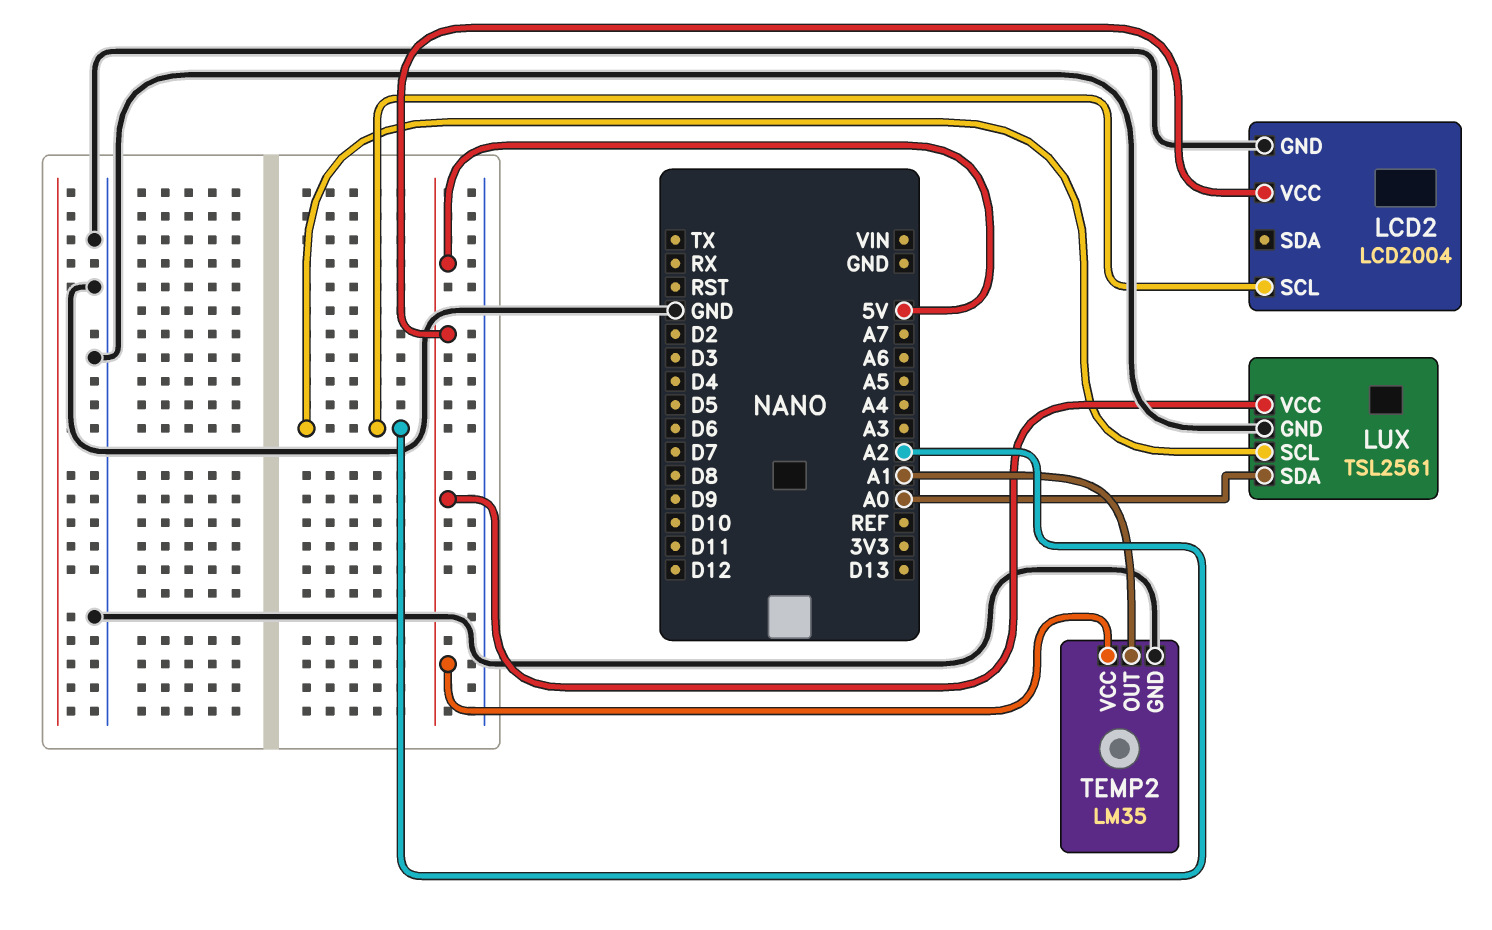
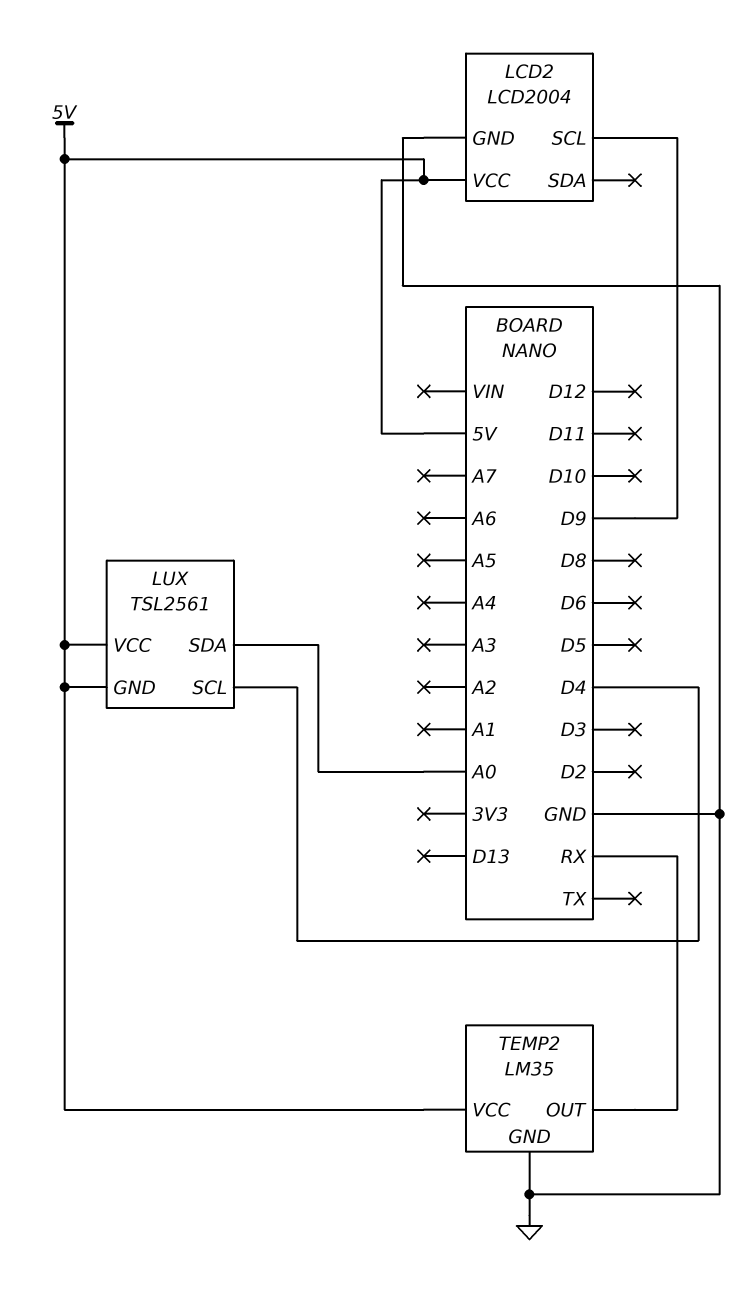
LCD2 pin SCL: A2 -> D9
LUX pin GND: GND -> 5V
LUX pin SCL: A2 -> D4
TEMP2 pin OUT: A1 -> RX

